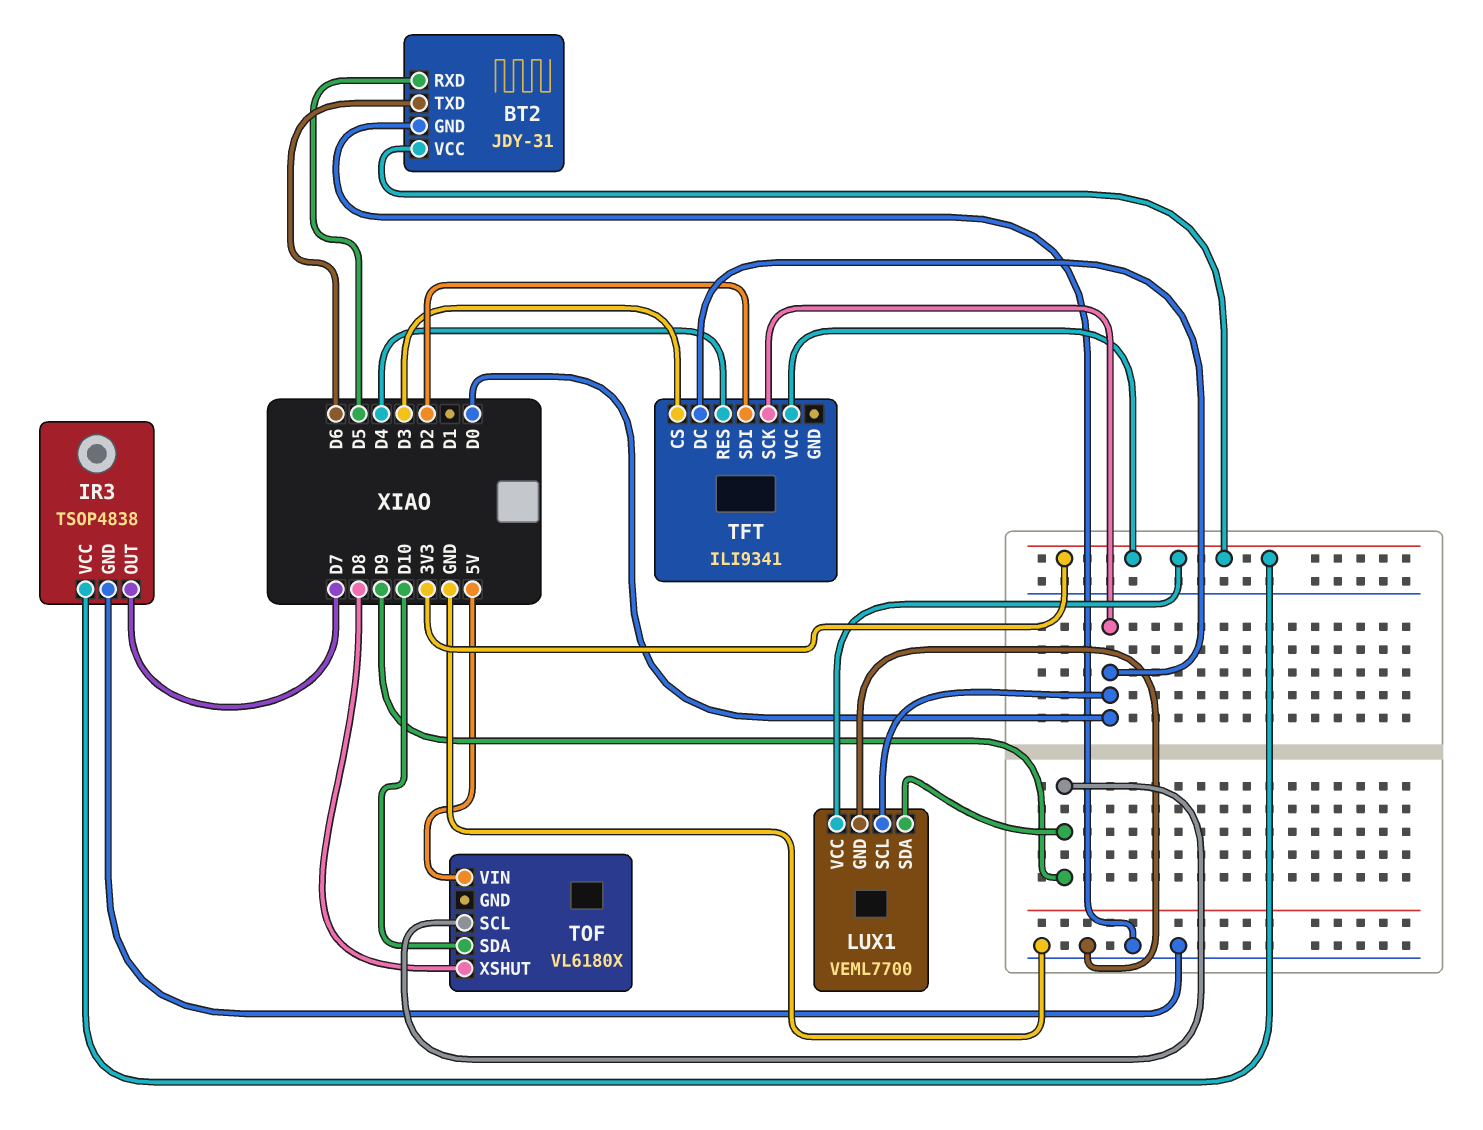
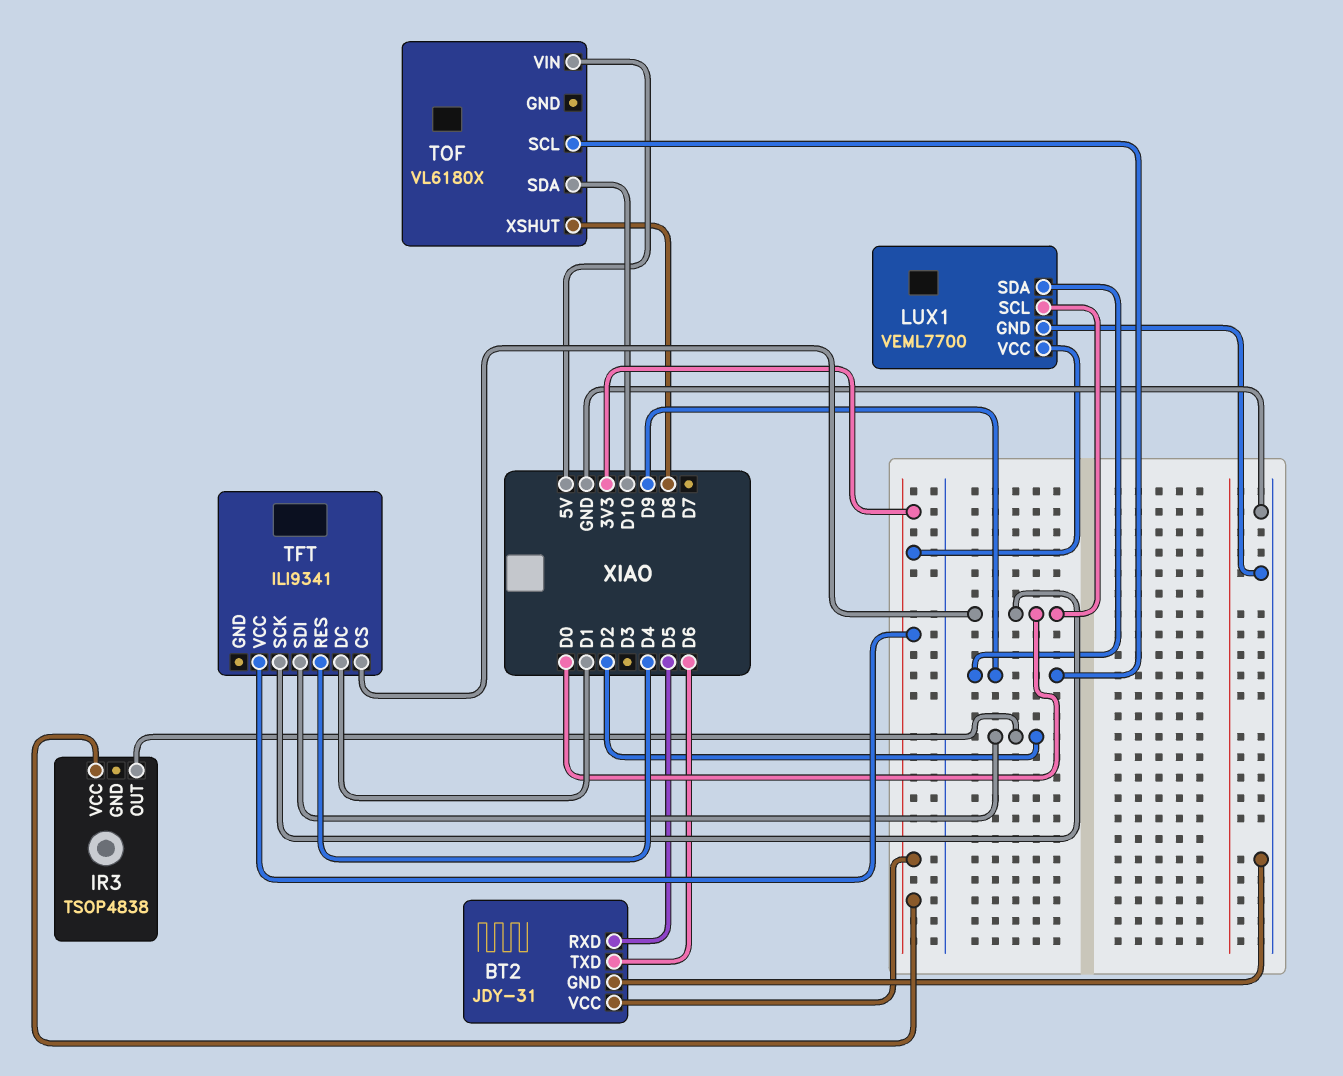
IR3 pin GND: GND -> none
IR3 pin OUT: D7 -> D2
TFT pin CS: D3 -> D0
TFT pin DC: D0 -> D1

